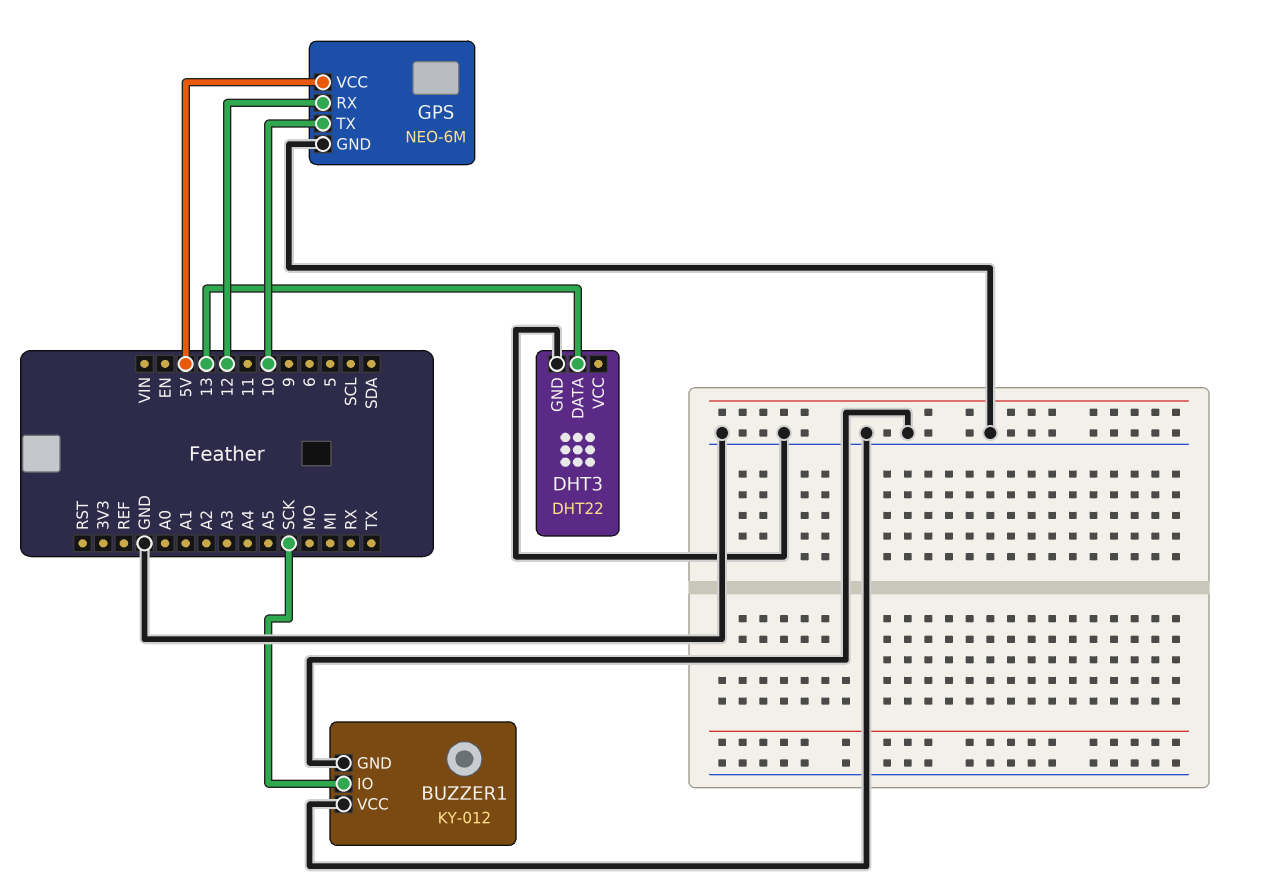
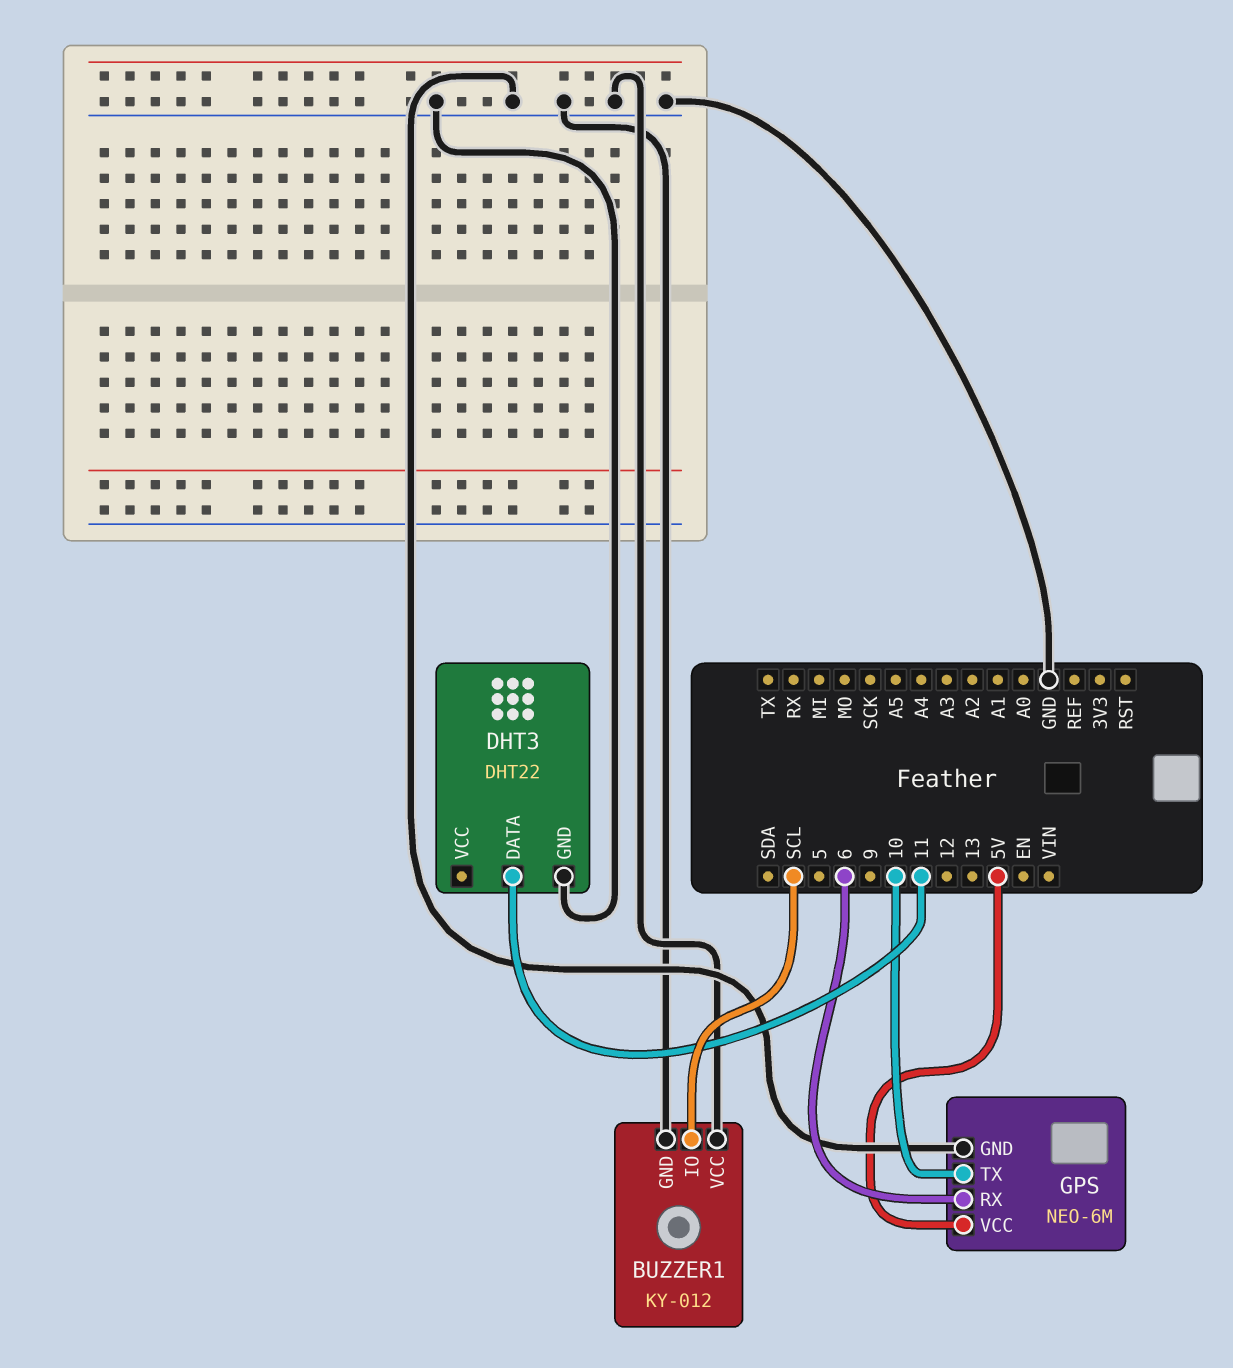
BUZZER1 pin IO: SCK -> SCL
DHT3 pin DATA: 13 -> 11
GPS pin RX: 12 -> 6

